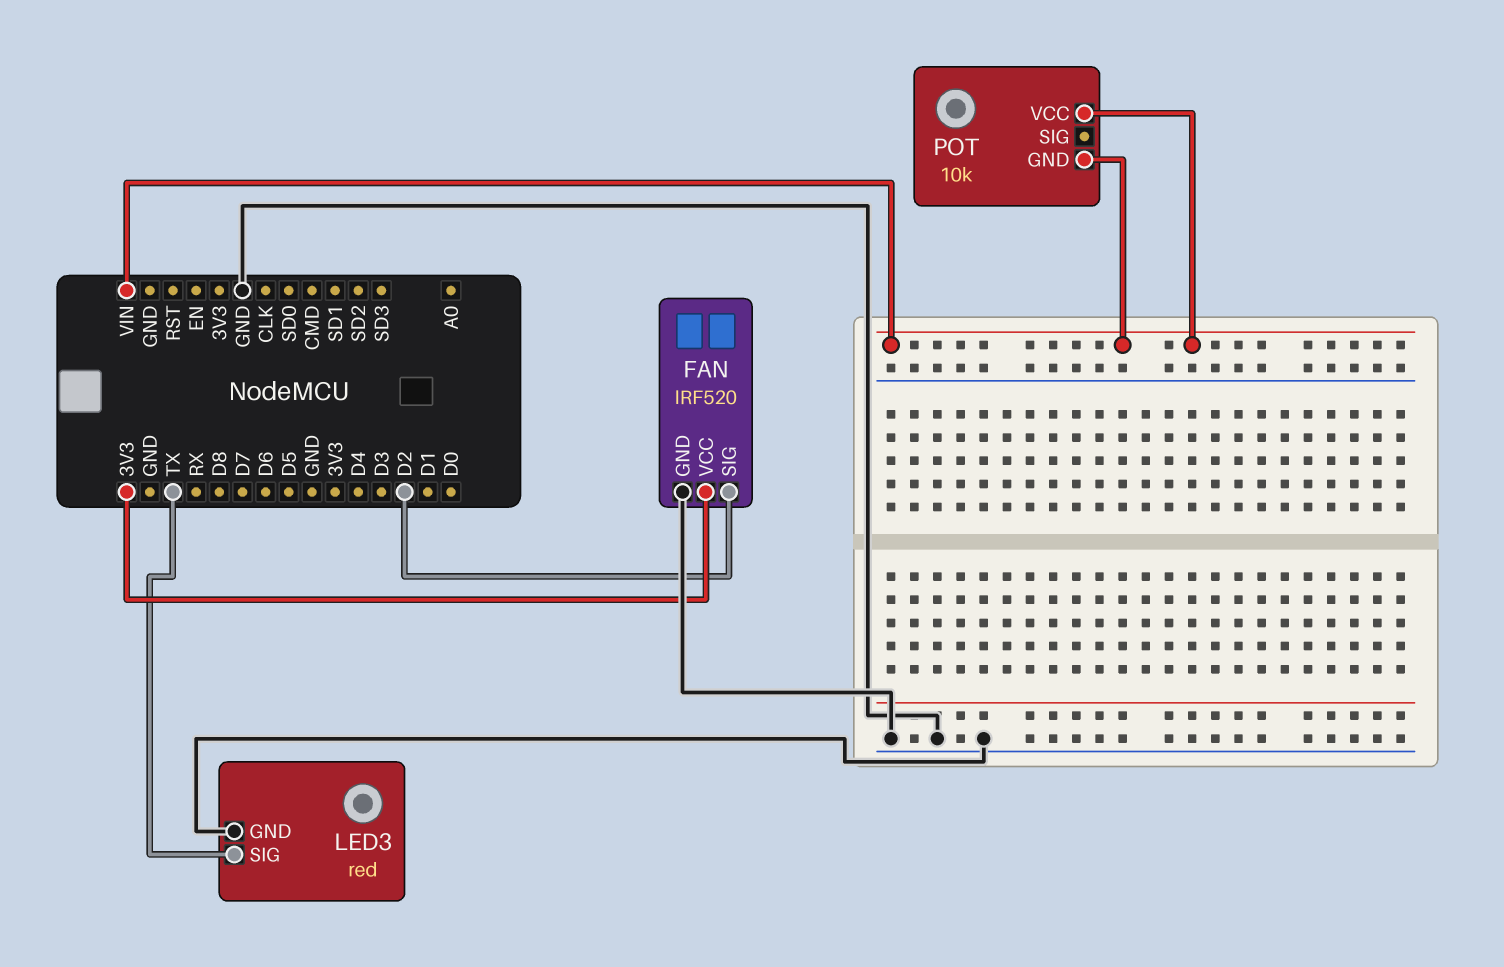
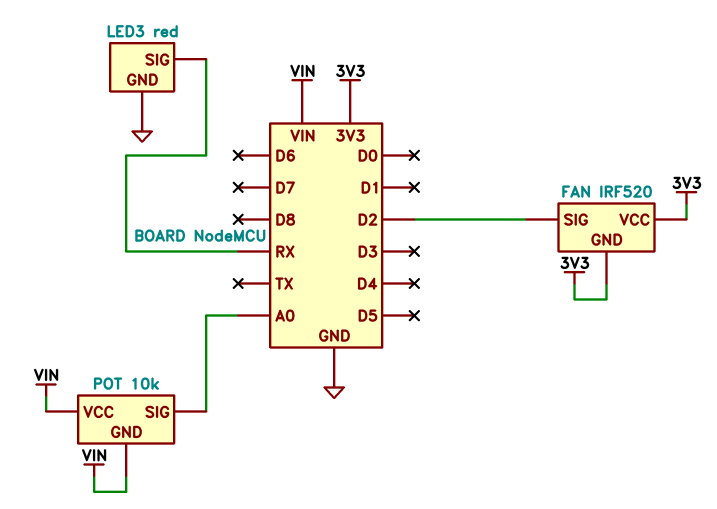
FAN pin GND: GND -> 3V3
LED3 pin SIG: TX -> RX
POT pin SIG: none -> A0

